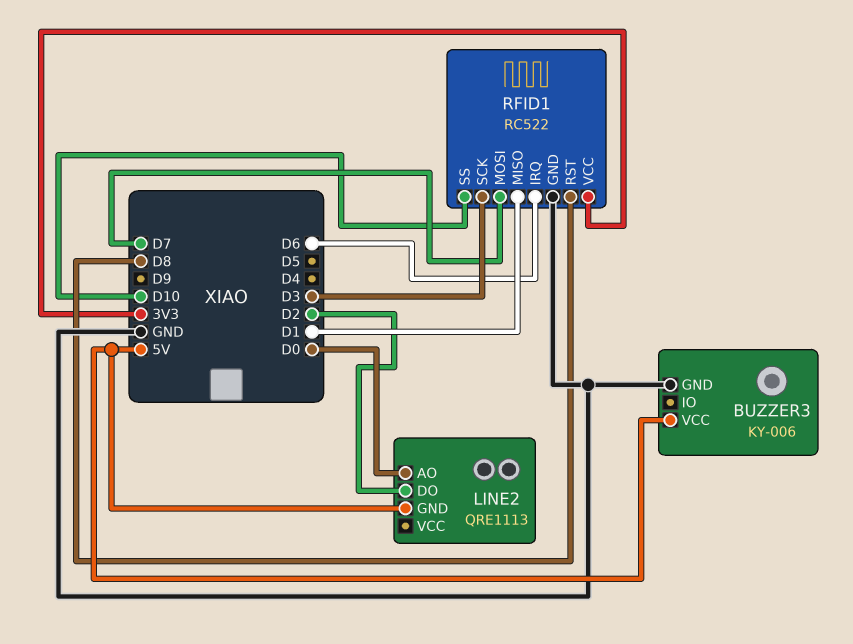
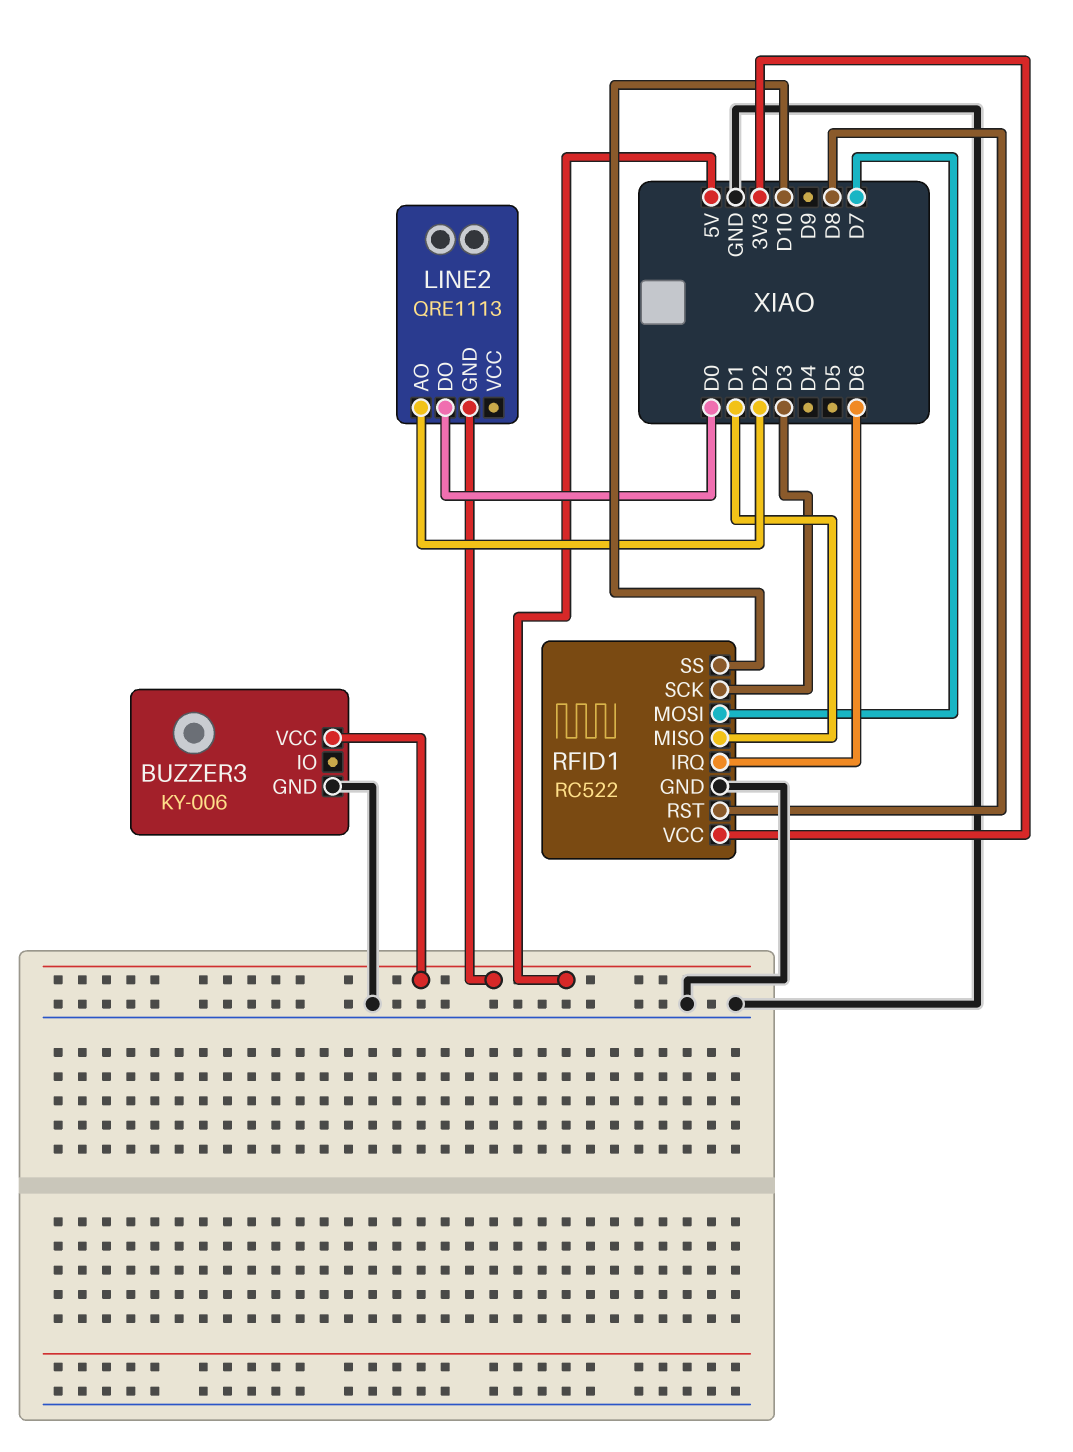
LINE2 pin AO: D0 -> D2
LINE2 pin DO: D2 -> D0

